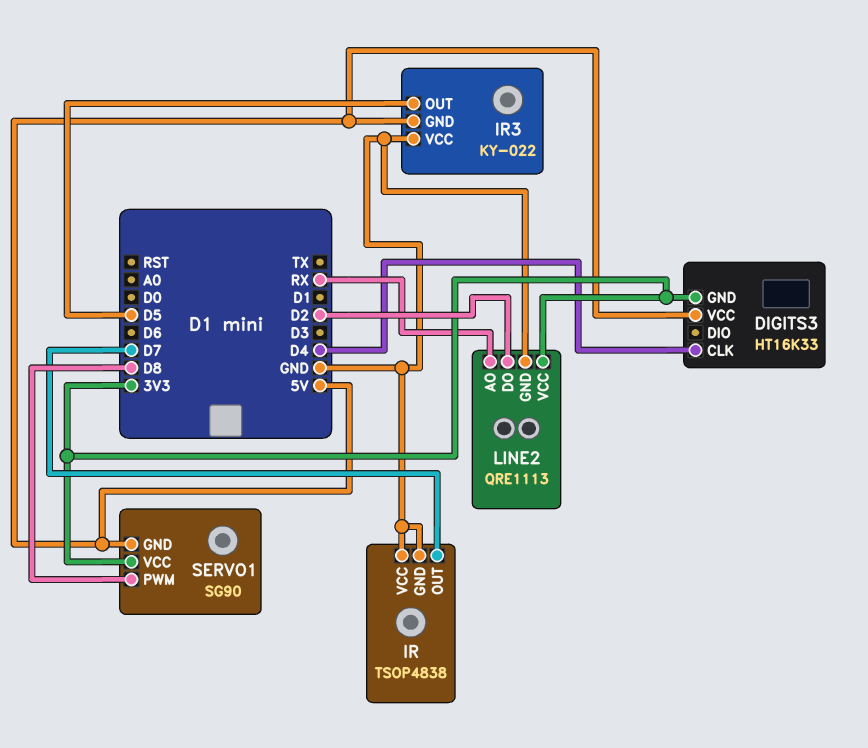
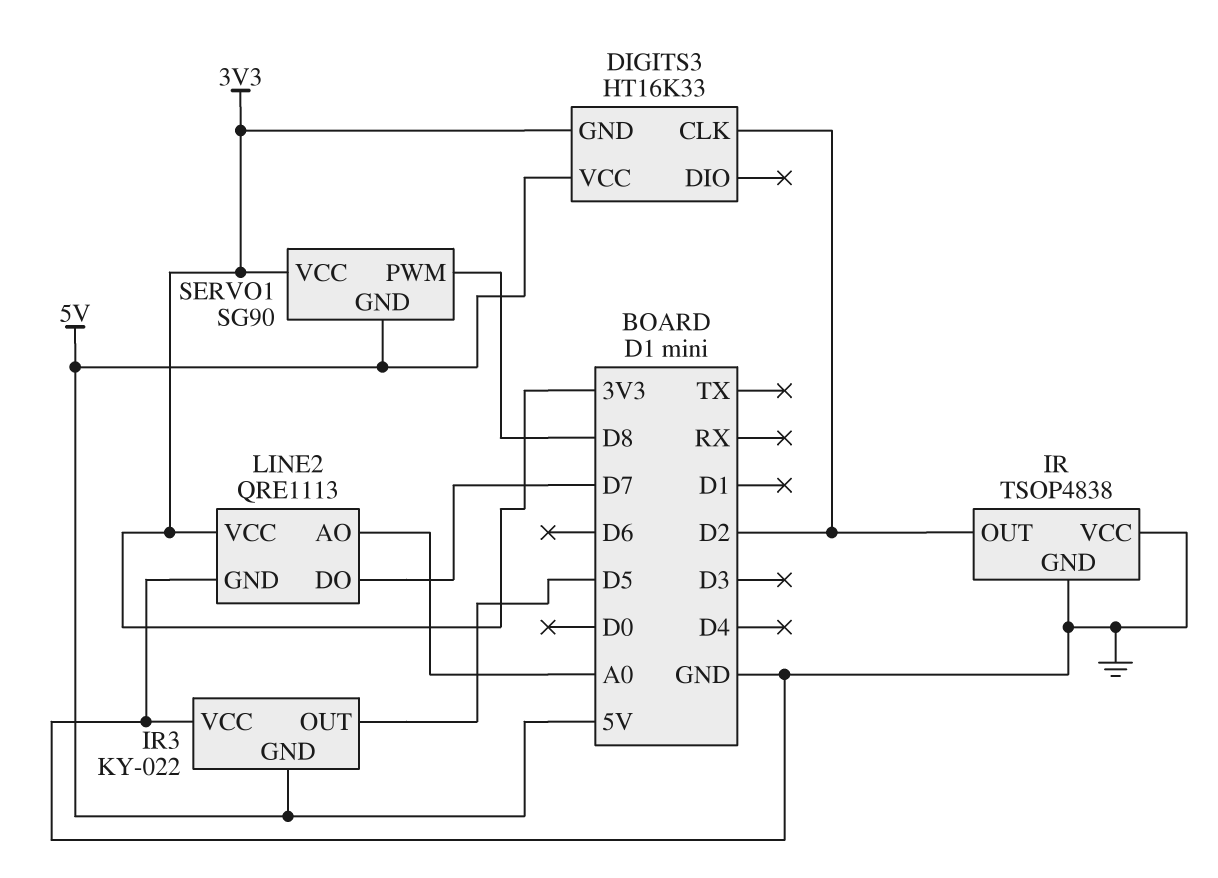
DIGITS3 pin CLK: D4 -> D2
IR pin OUT: D7 -> D2
LINE2 pin AO: RX -> A0
LINE2 pin DO: D2 -> D7

